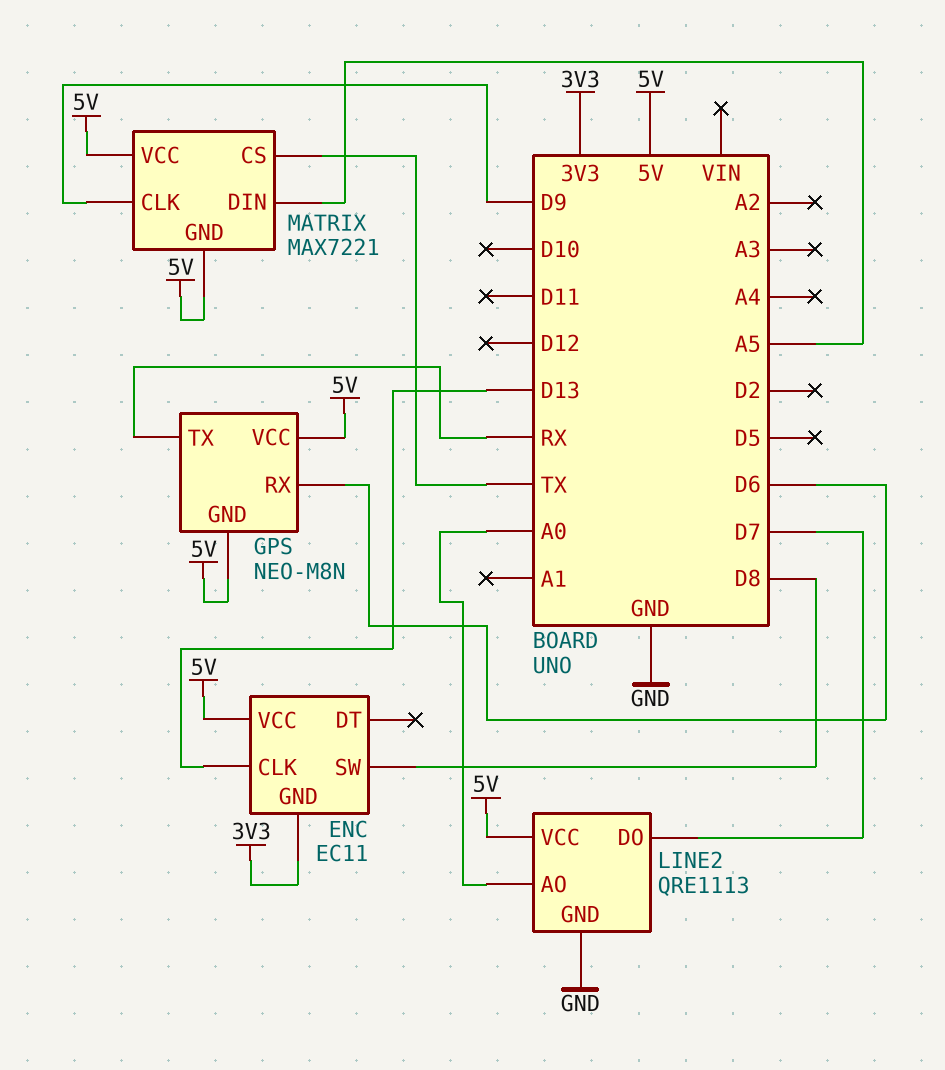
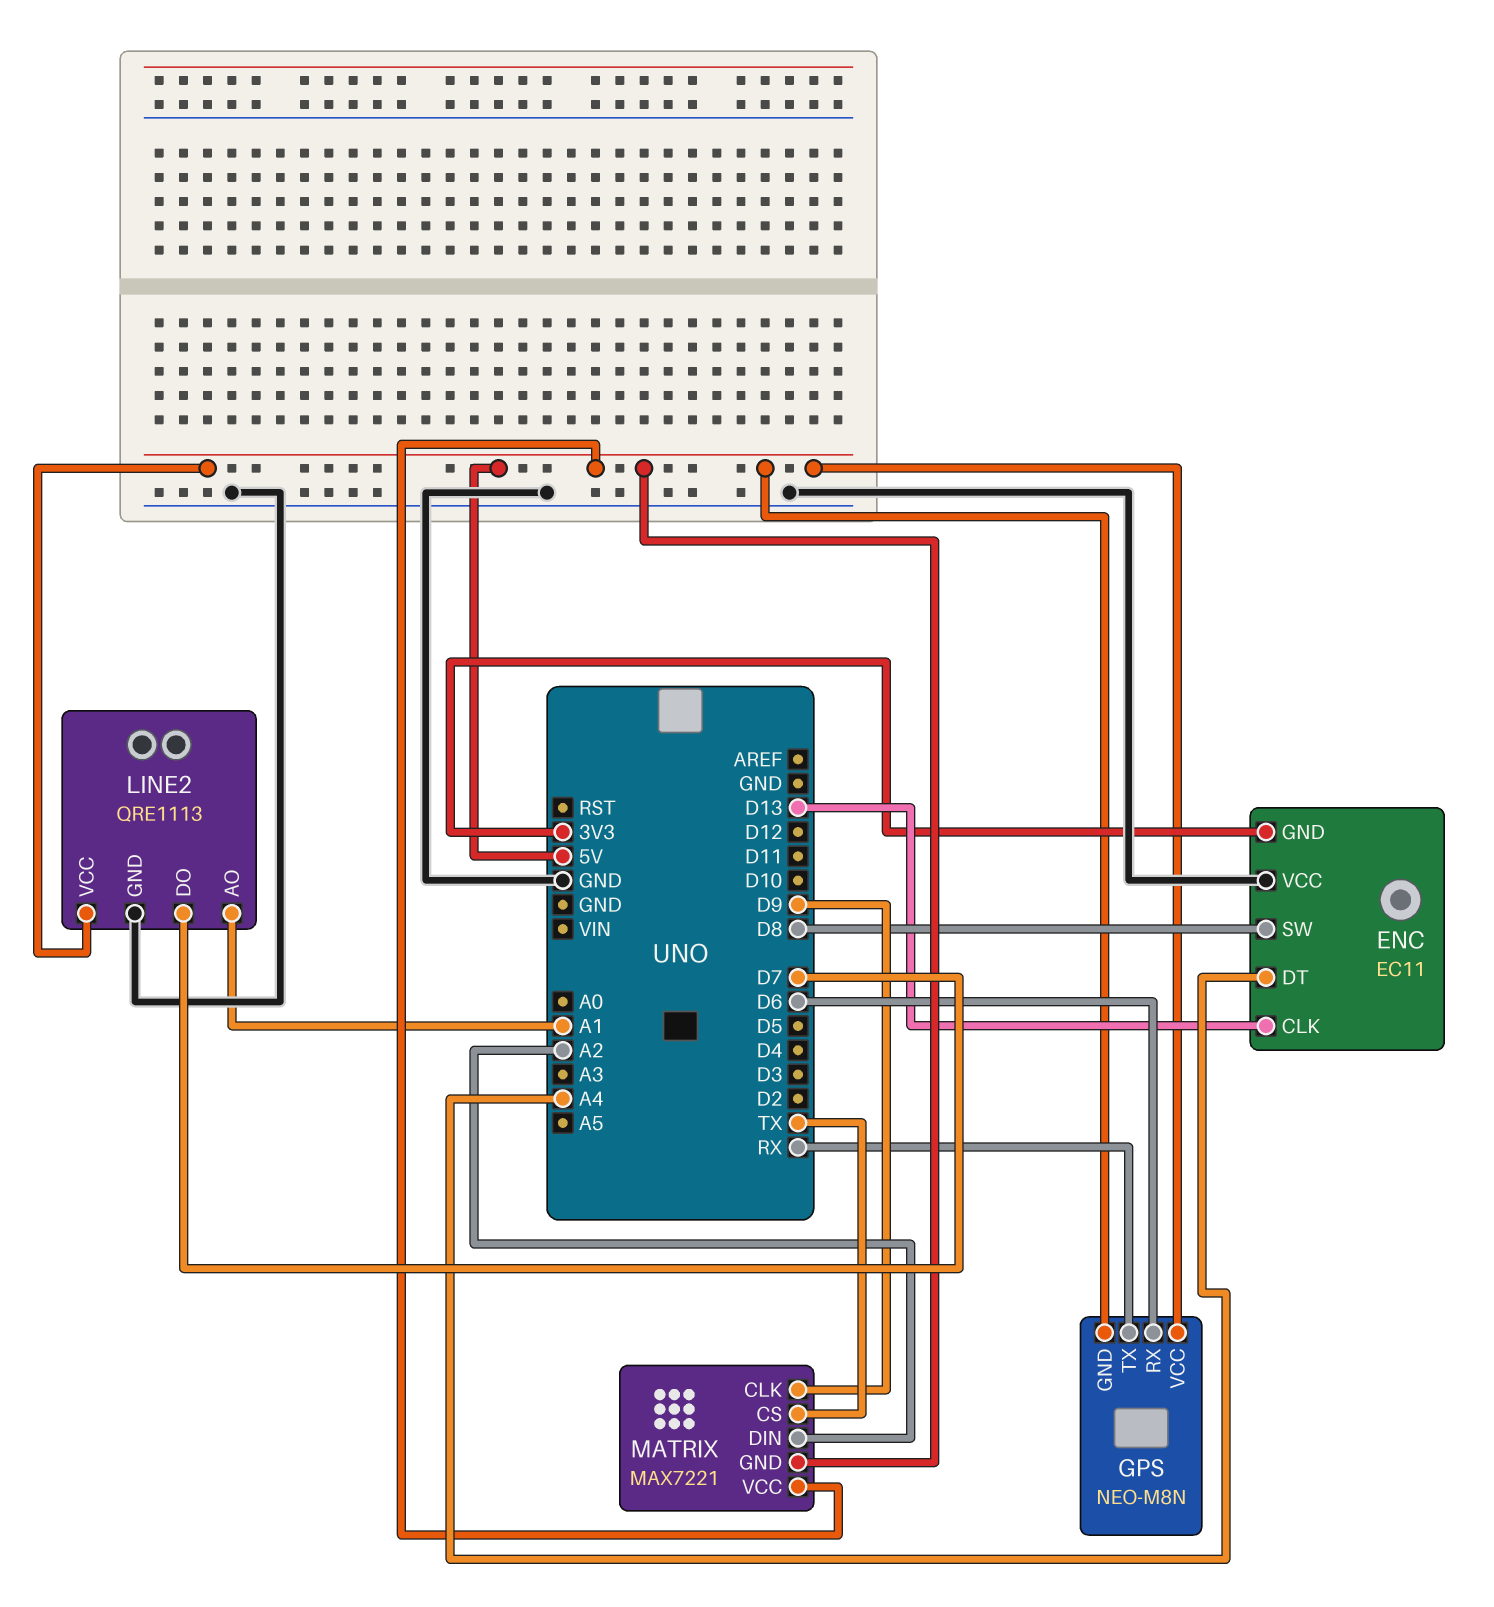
ENC pin DT: none -> A4
ENC pin VCC: 5V -> GND
LINE2 pin AO: A0 -> A1
MATRIX pin DIN: A5 -> A2

